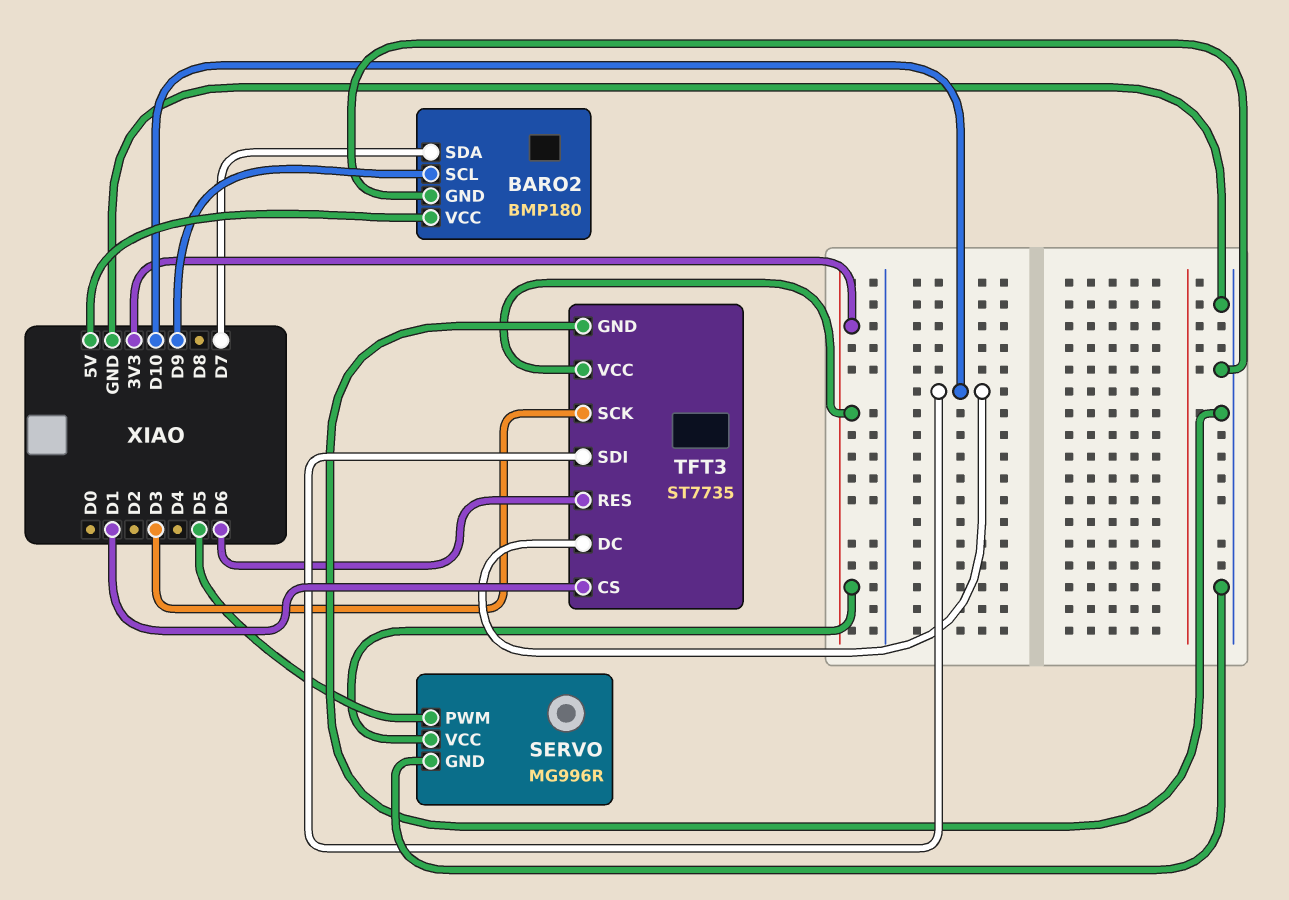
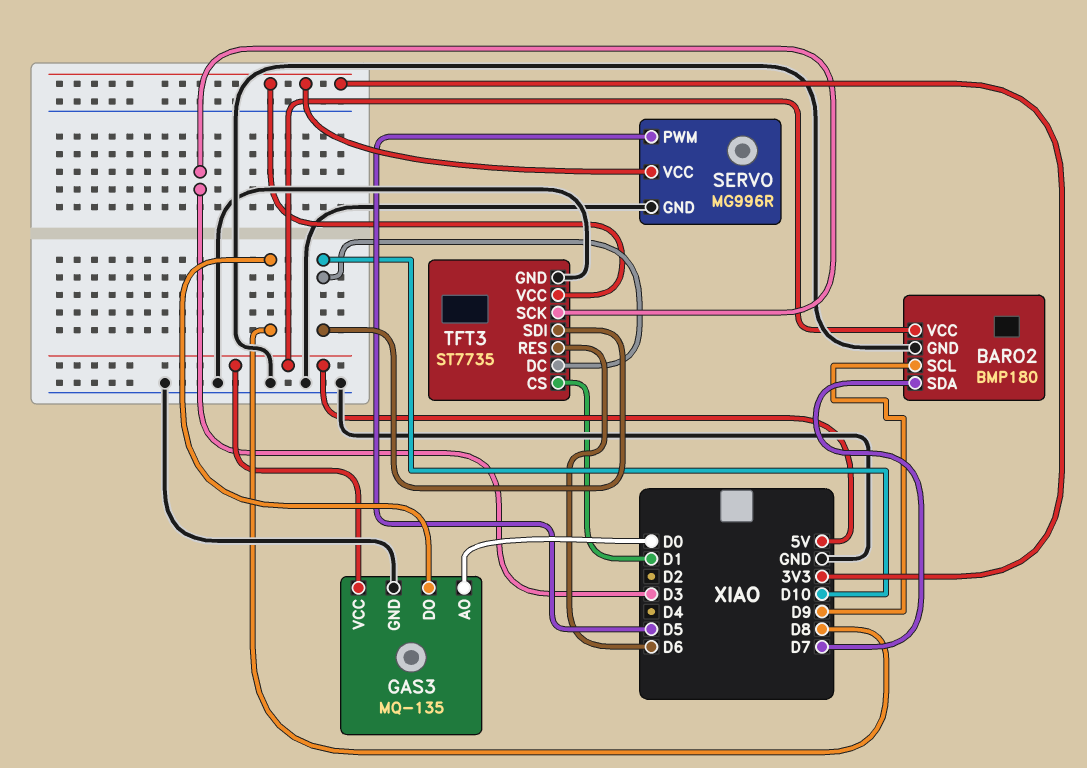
GAS3: none -> MQ-135
GAS3 pin AO: none -> D0
GAS3 pin DO: none -> D8
GAS3 pin GND: none -> GND
GAS3 pin VCC: none -> 5V

